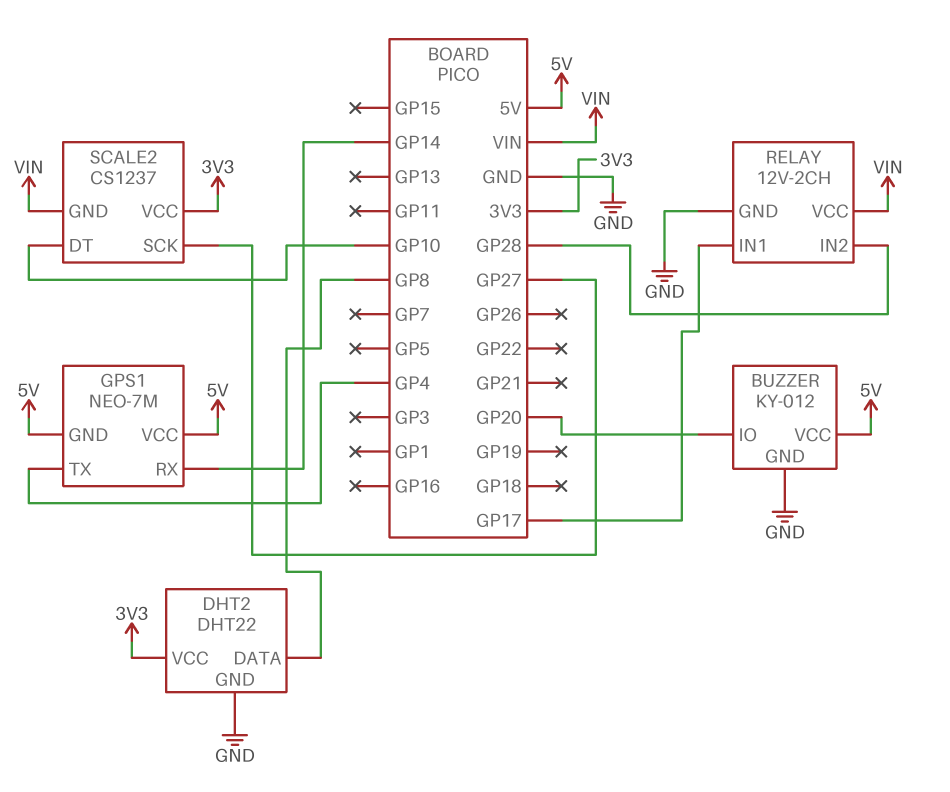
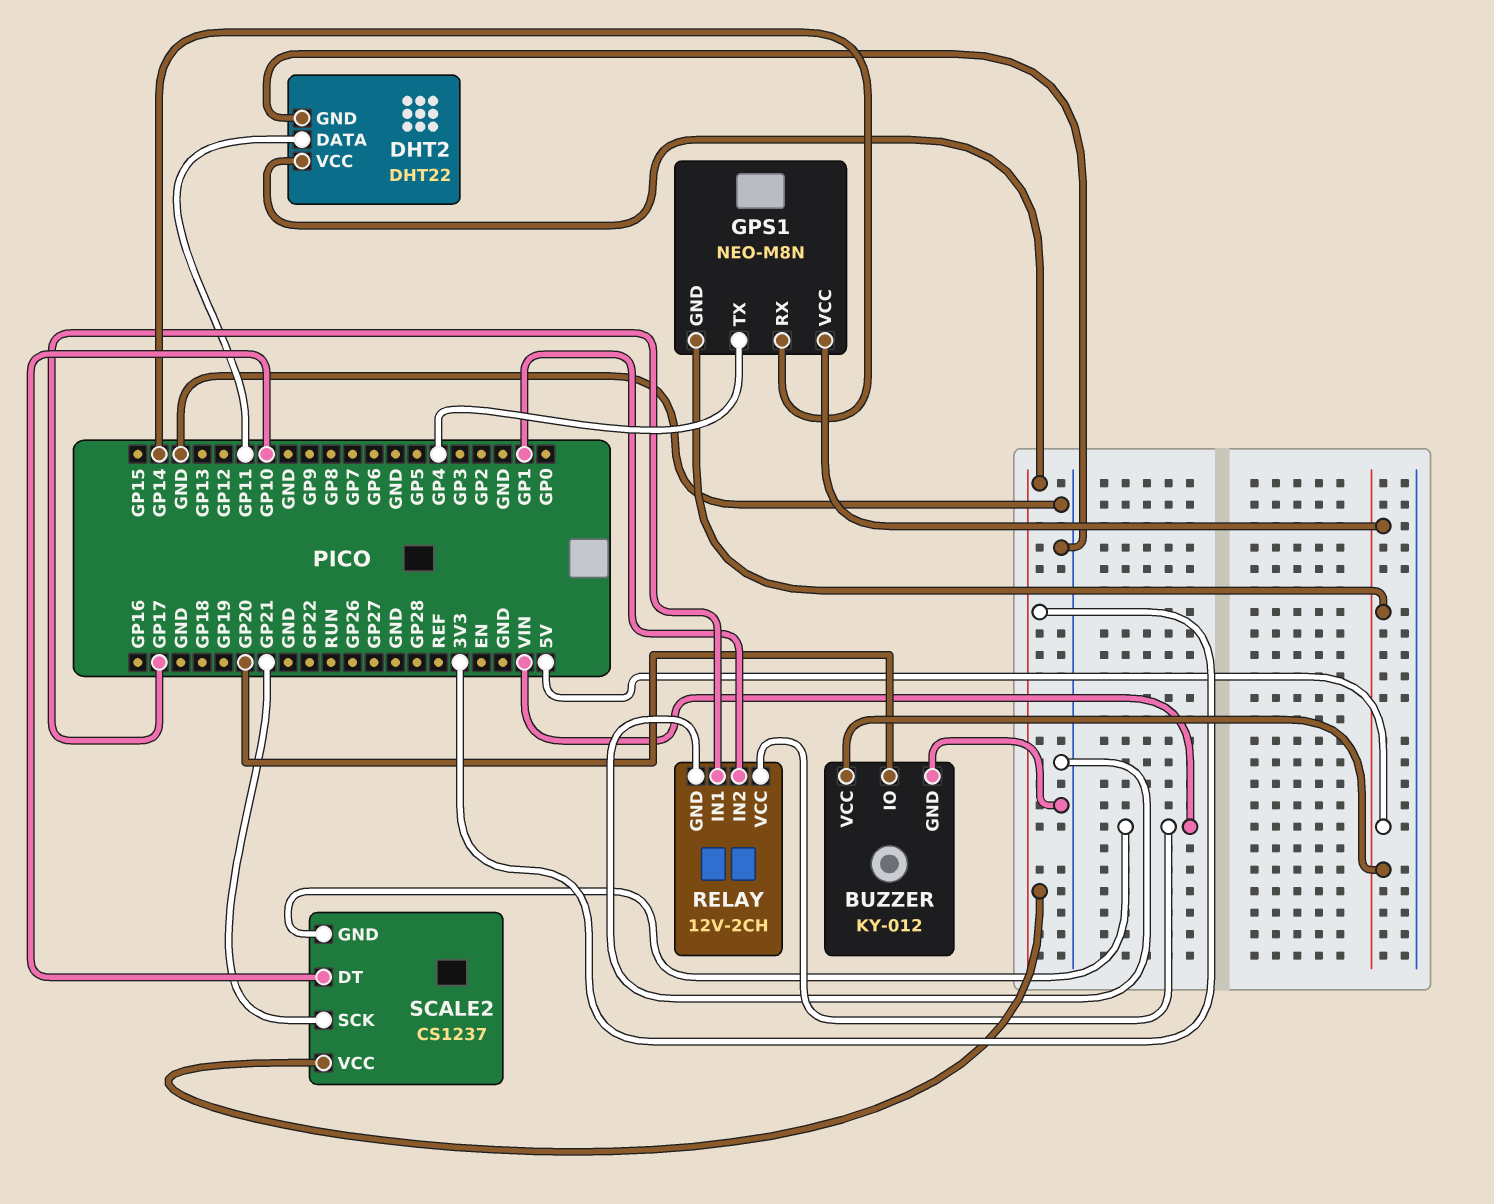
DHT2 pin DATA: GP8 -> GP11
GPS1: NEO-7M -> NEO-M8N
RELAY pin IN2: GP28 -> GP1
SCALE2 pin SCK: GP27 -> GP21

